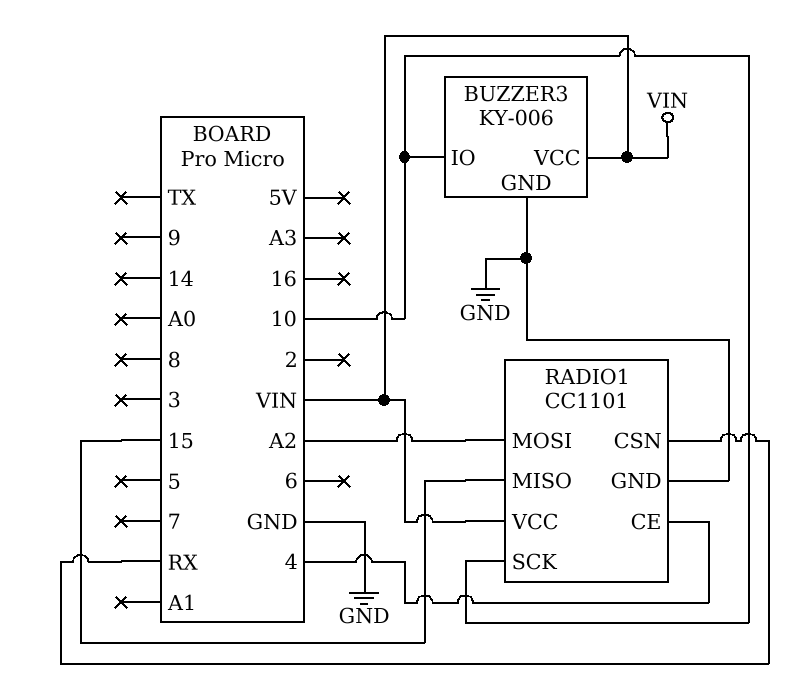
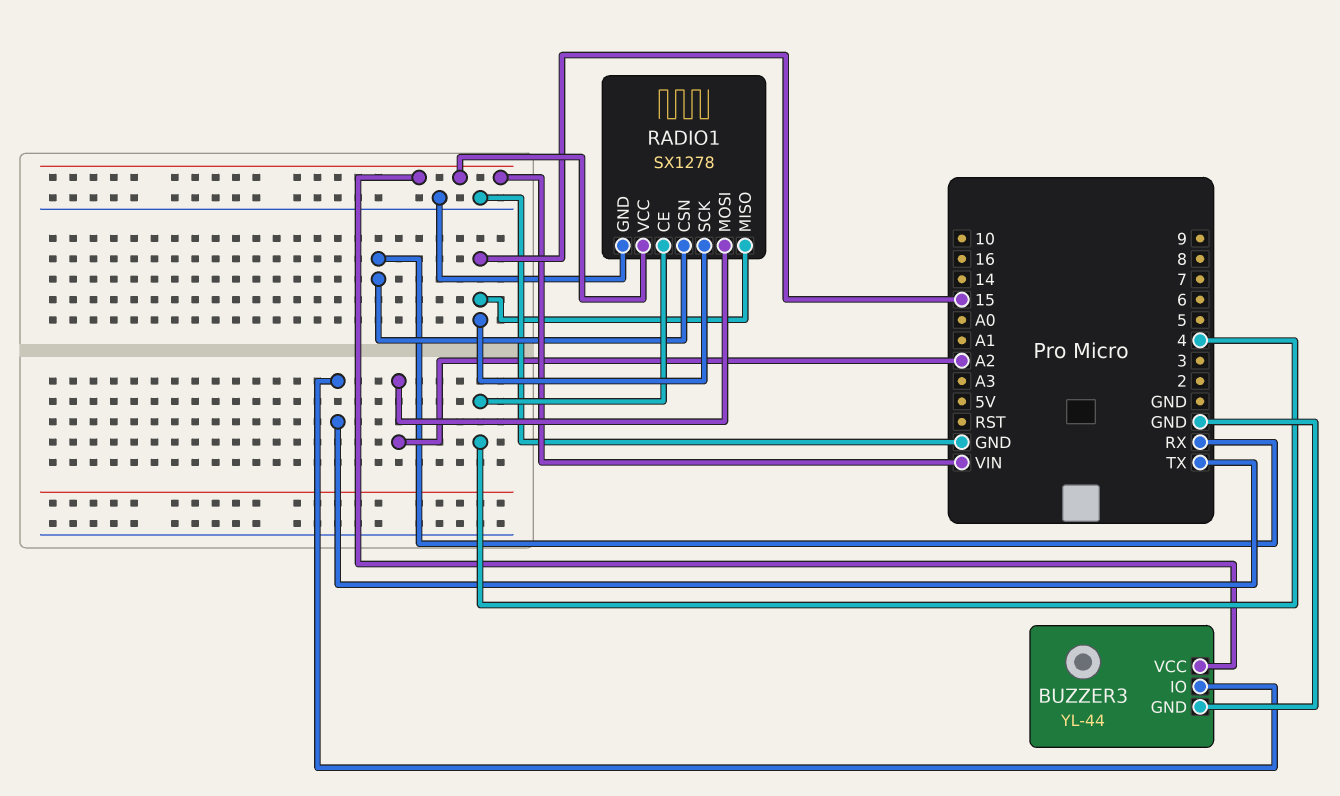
BUZZER3: KY-006 -> YL-44
BUZZER3 pin IO: 10 -> TX
RADIO1: CC1101 -> SX1278
RADIO1 pin SCK: 10 -> 15

